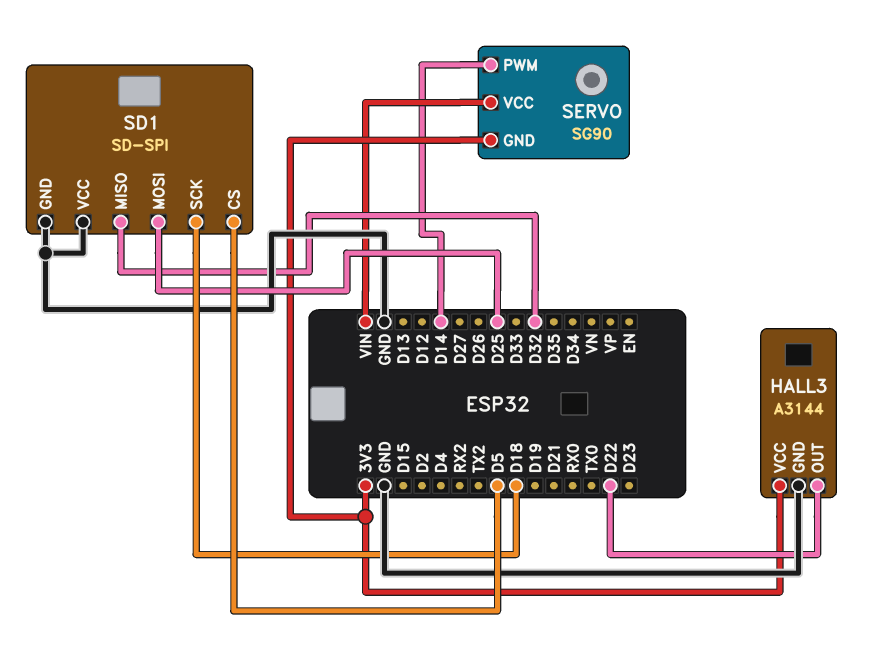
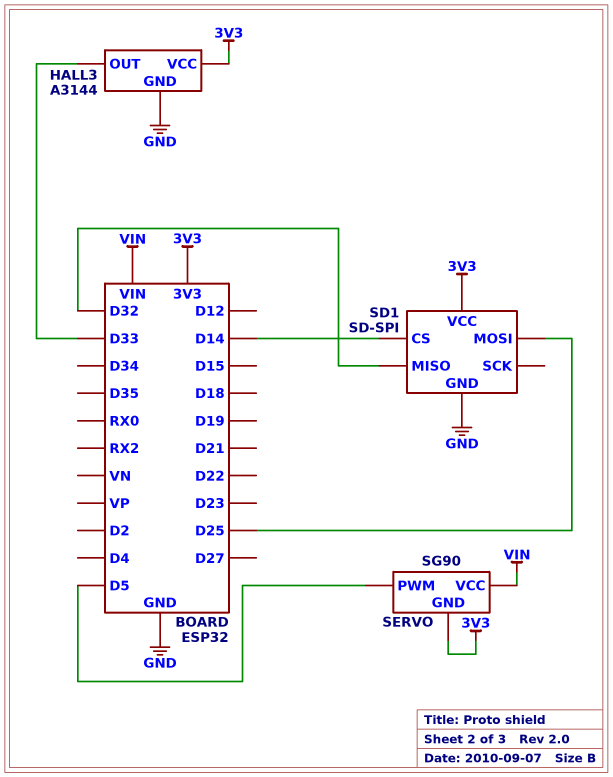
HALL3 pin OUT: D22 -> D33
SD1 pin CS: D5 -> D14
SD1 pin SCK: D18 -> none
SD1 pin VCC: GND -> 3V3
SERVO pin PWM: D14 -> D5

